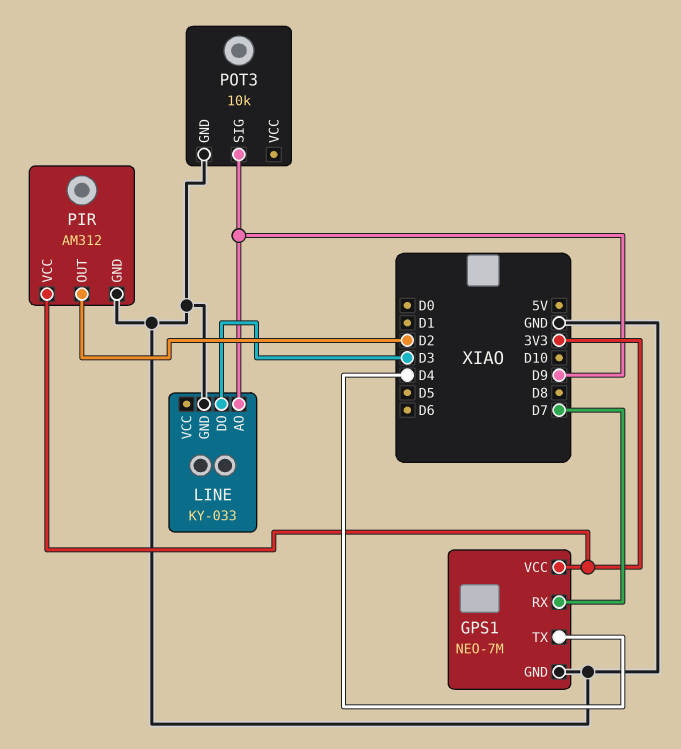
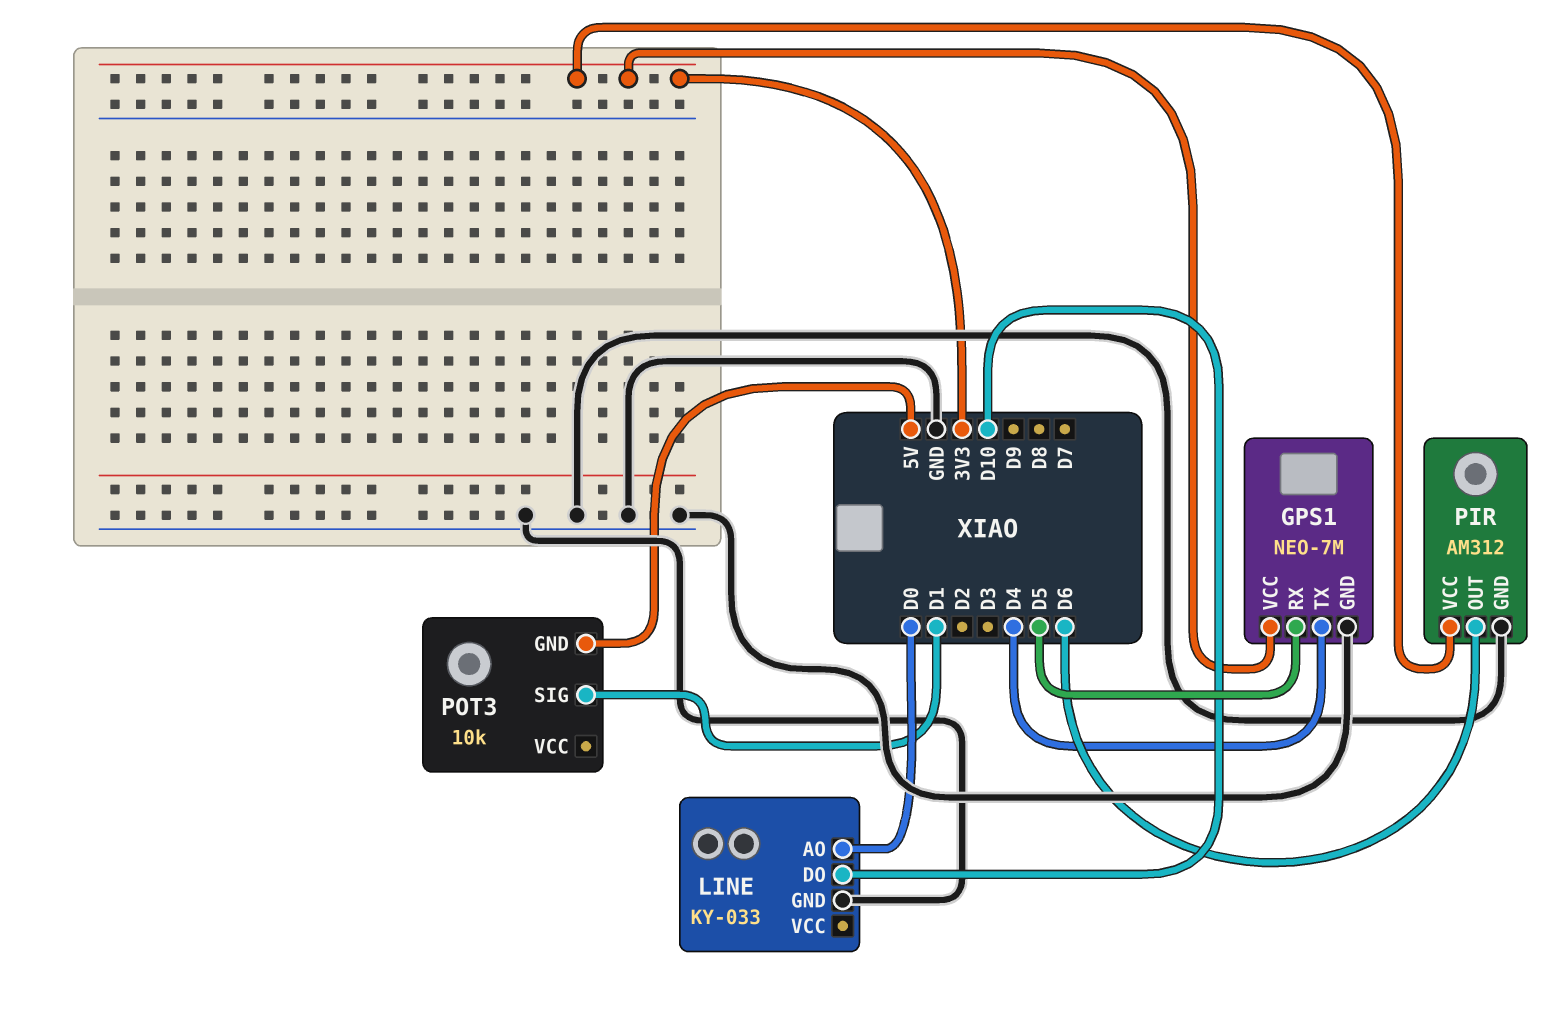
GPS1 pin RX: D7 -> D5
LINE pin AO: D9 -> D0
LINE pin DO: D3 -> D10
PIR pin OUT: D2 -> D6
POT3 pin GND: GND -> 5V
POT3 pin SIG: D9 -> D1

